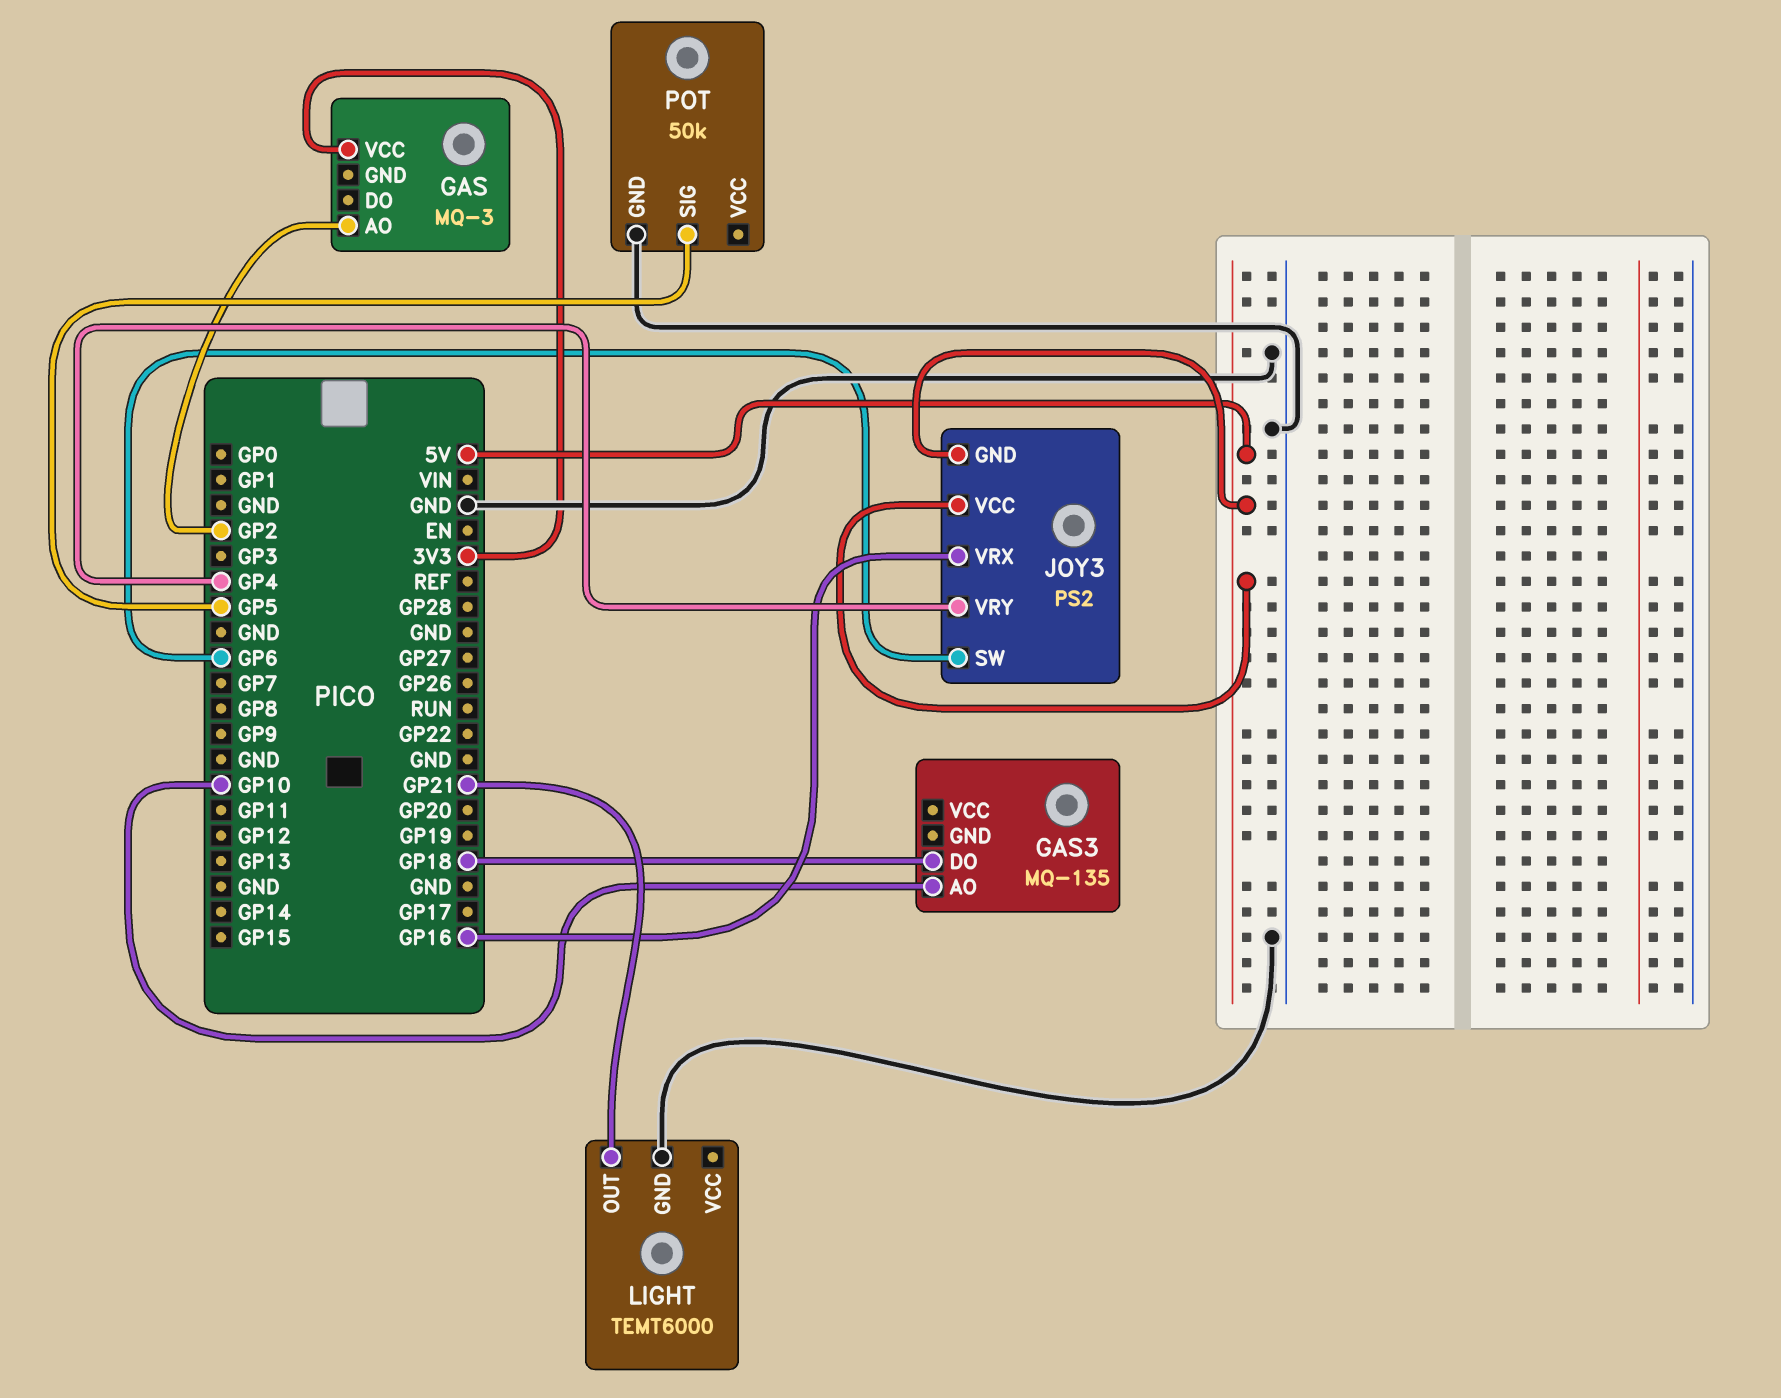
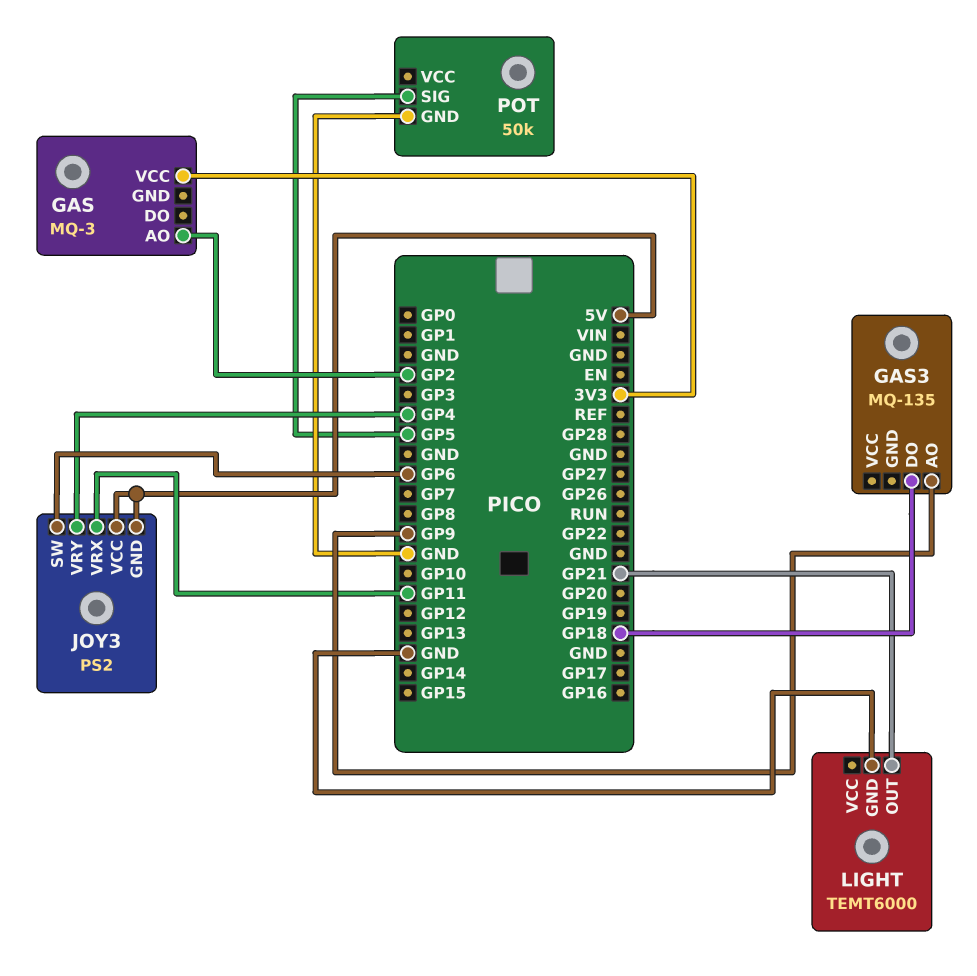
GAS3 pin AO: GP10 -> GP9
JOY3 pin VRX: GP16 -> GP11

